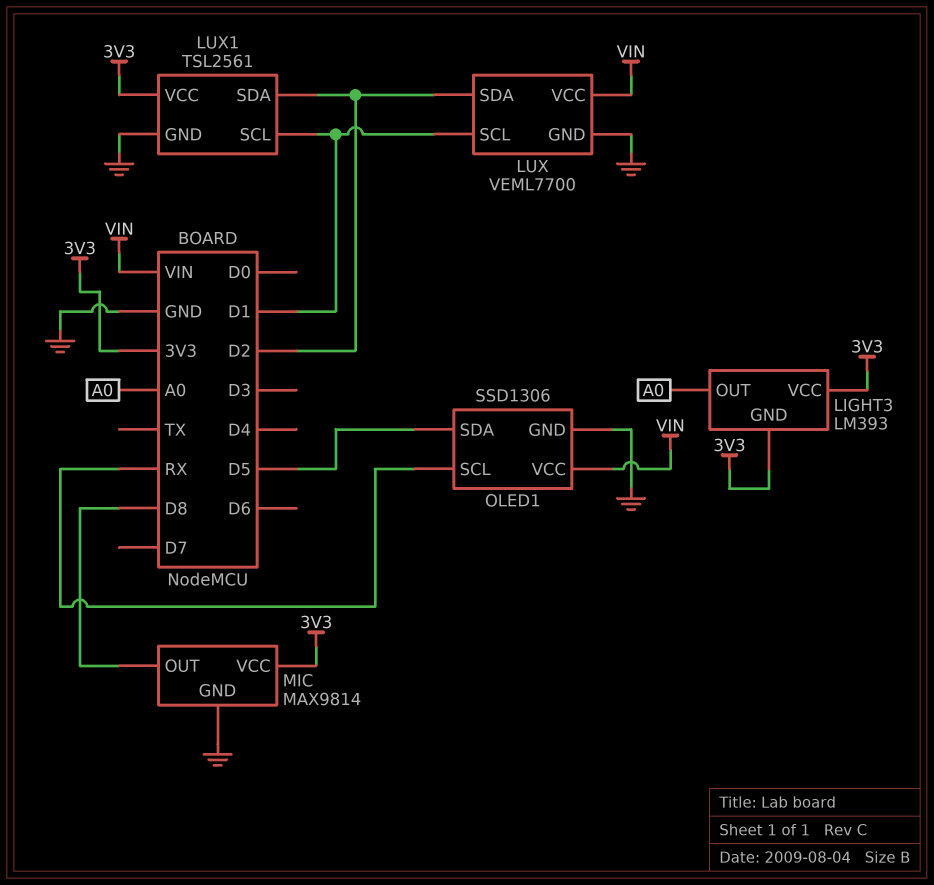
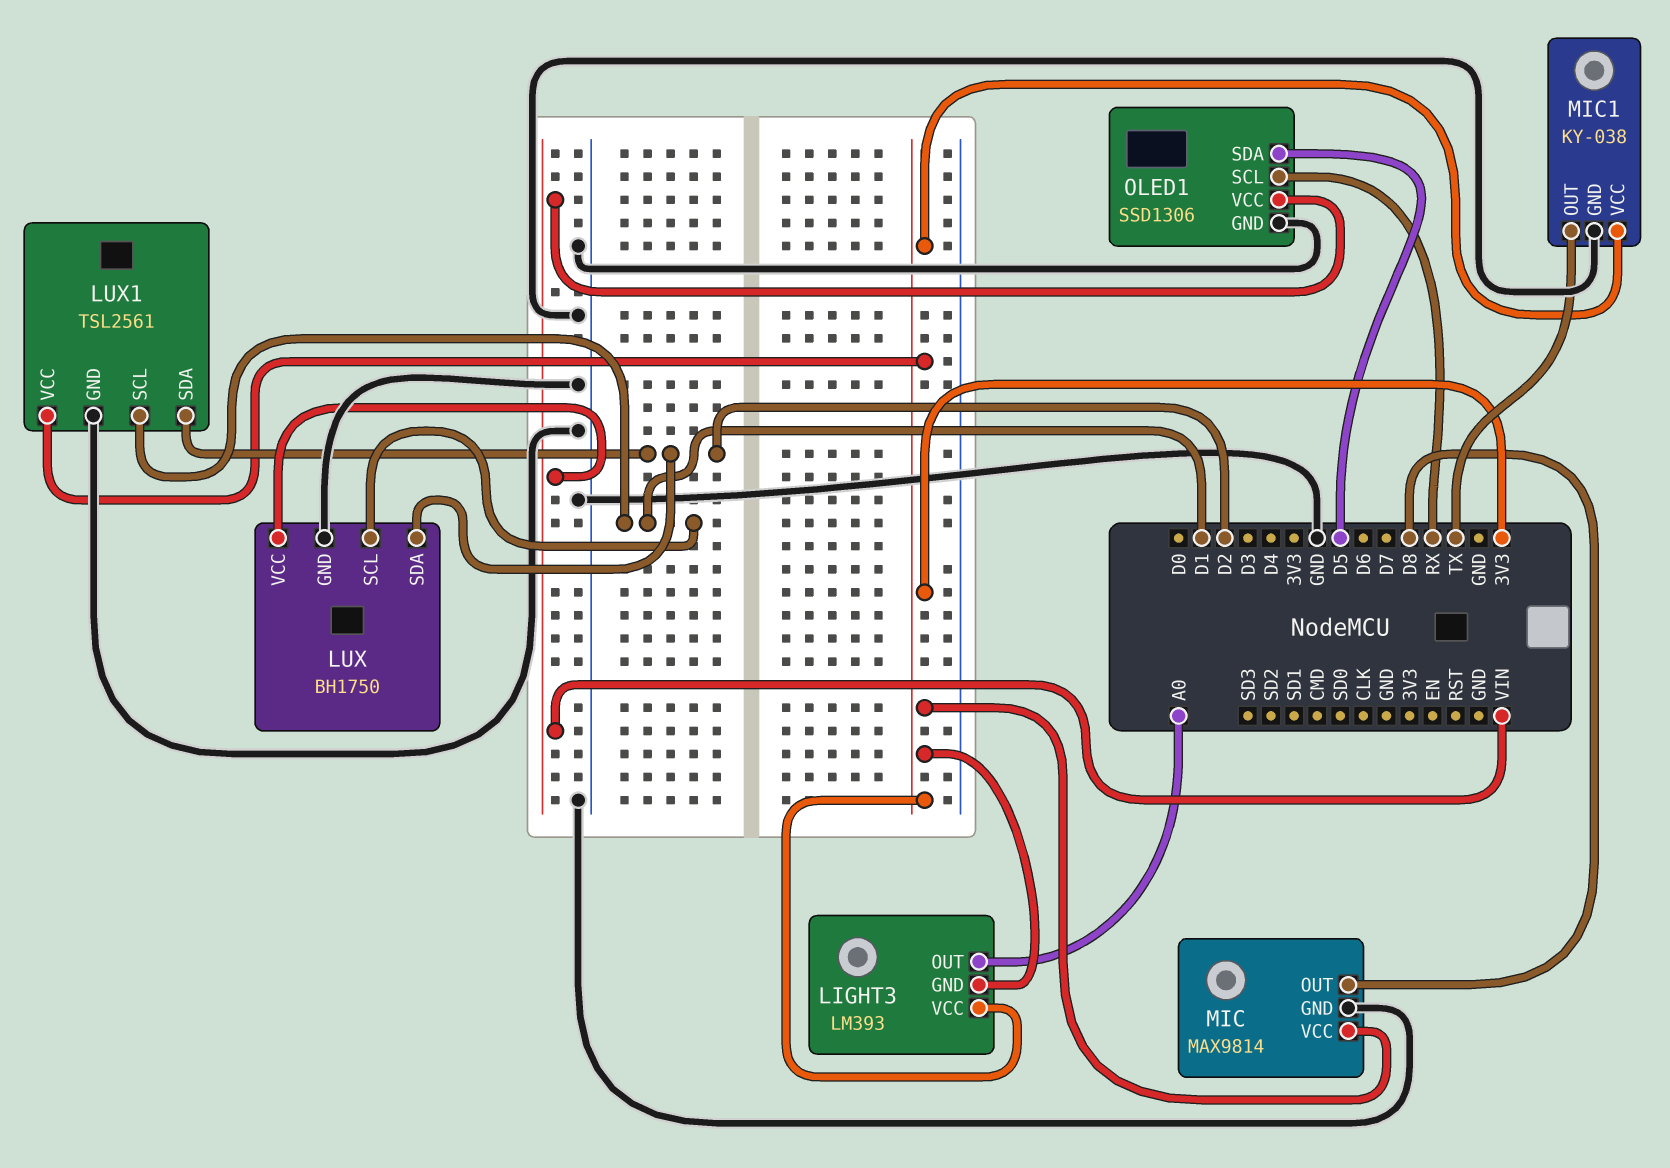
LUX: VEML7700 -> BH1750
MIC1: none -> KY-038
MIC1 pin GND: none -> GND
MIC1 pin OUT: none -> TX
MIC1 pin VCC: none -> 3V3

